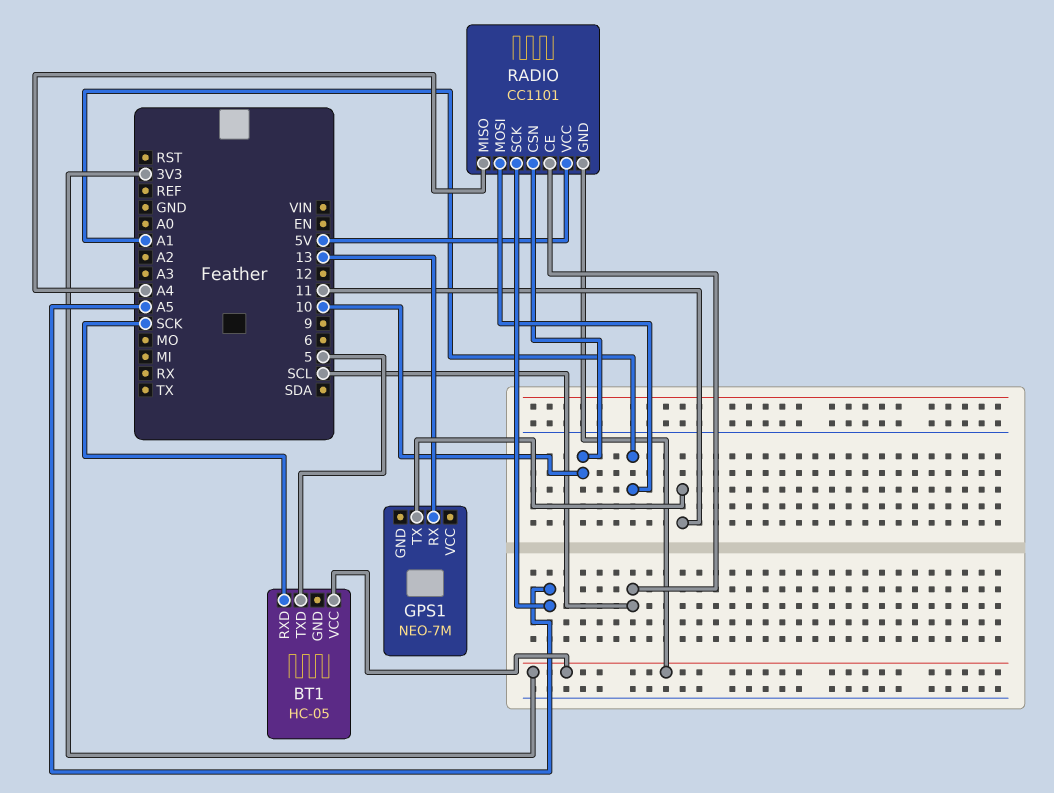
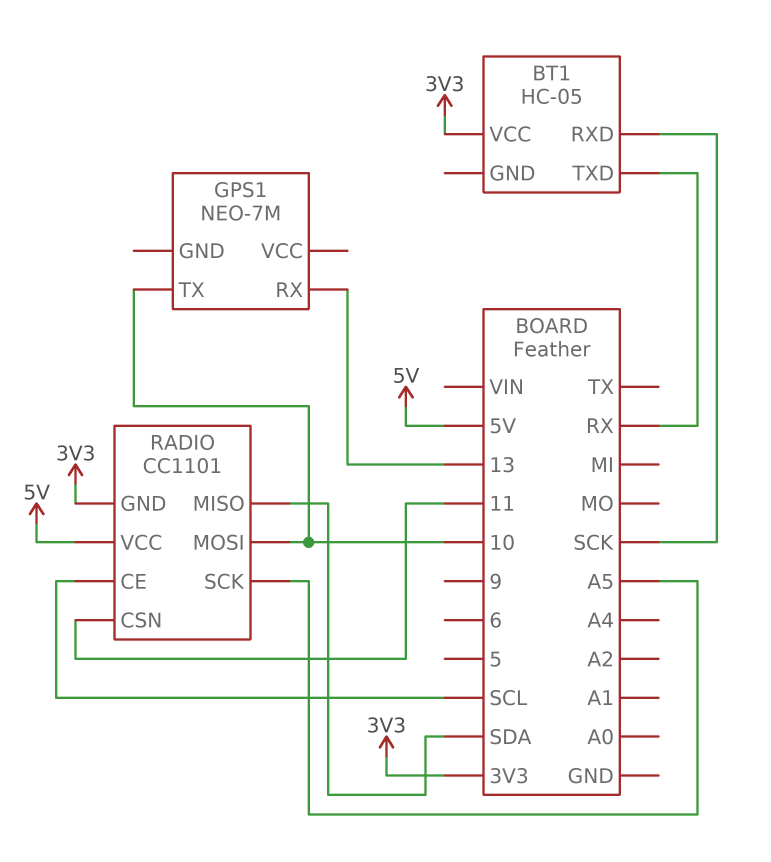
BT1 pin TXD: 5 -> RX
GPS1 pin TX: 11 -> 10
RADIO pin CSN: 10 -> 11
RADIO pin MISO: A4 -> SDA
RADIO pin MOSI: A1 -> 10

